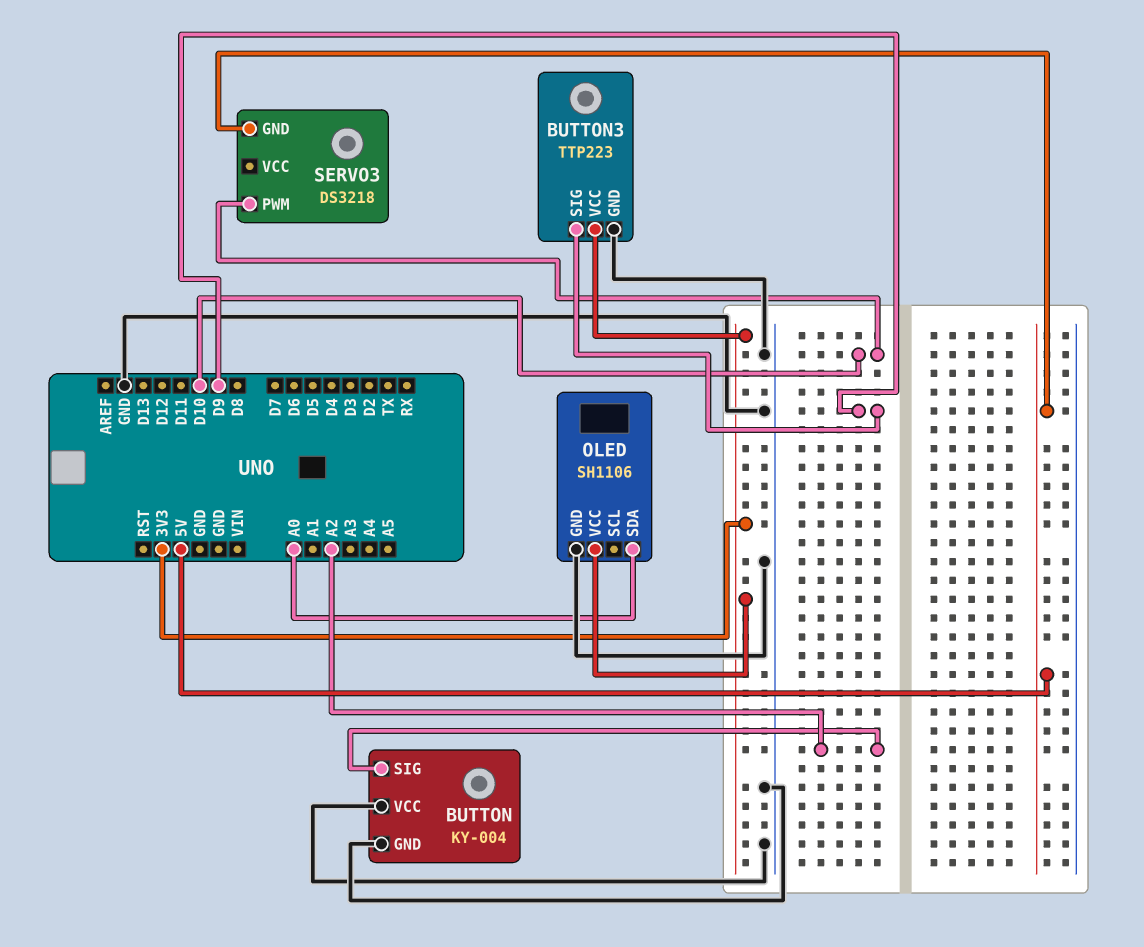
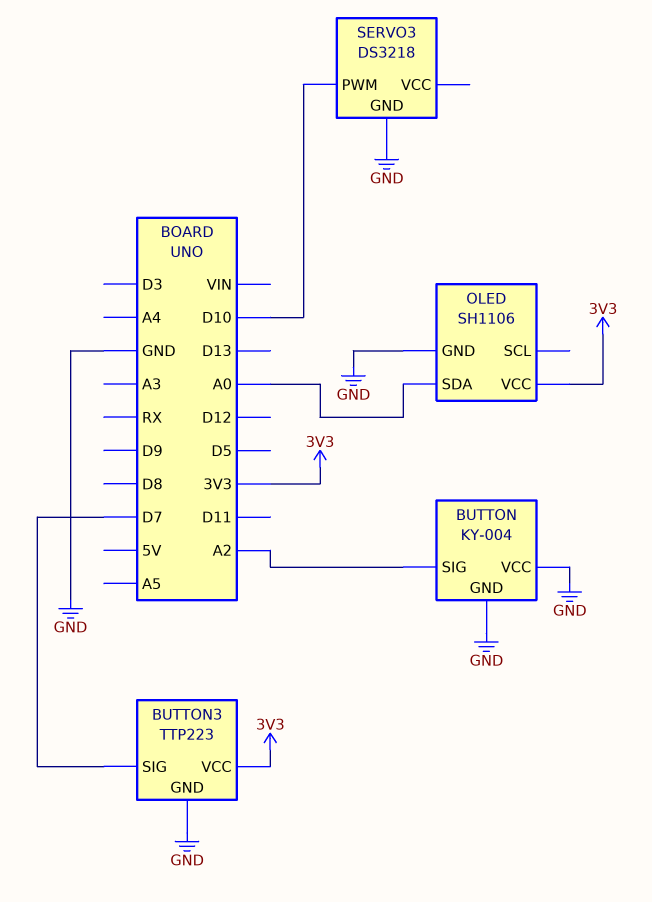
BUTTON3 pin SIG: D9 -> D7
SERVO3 pin GND: 5V -> GND

